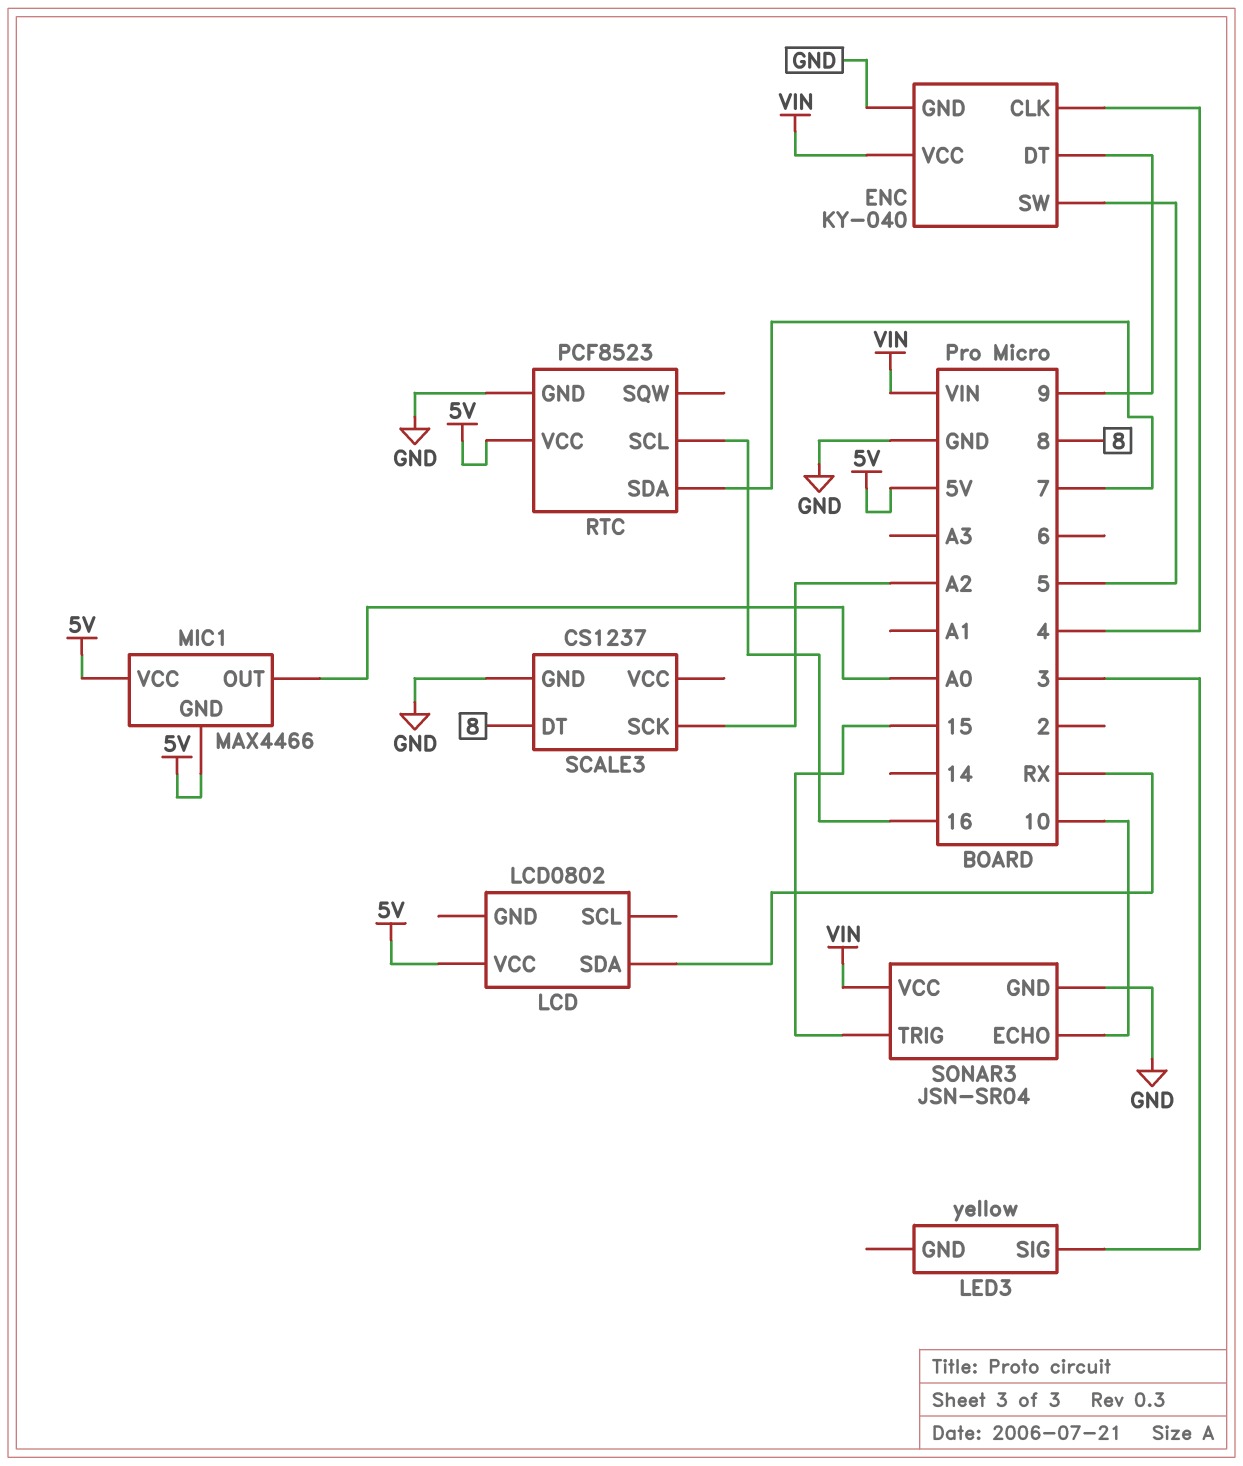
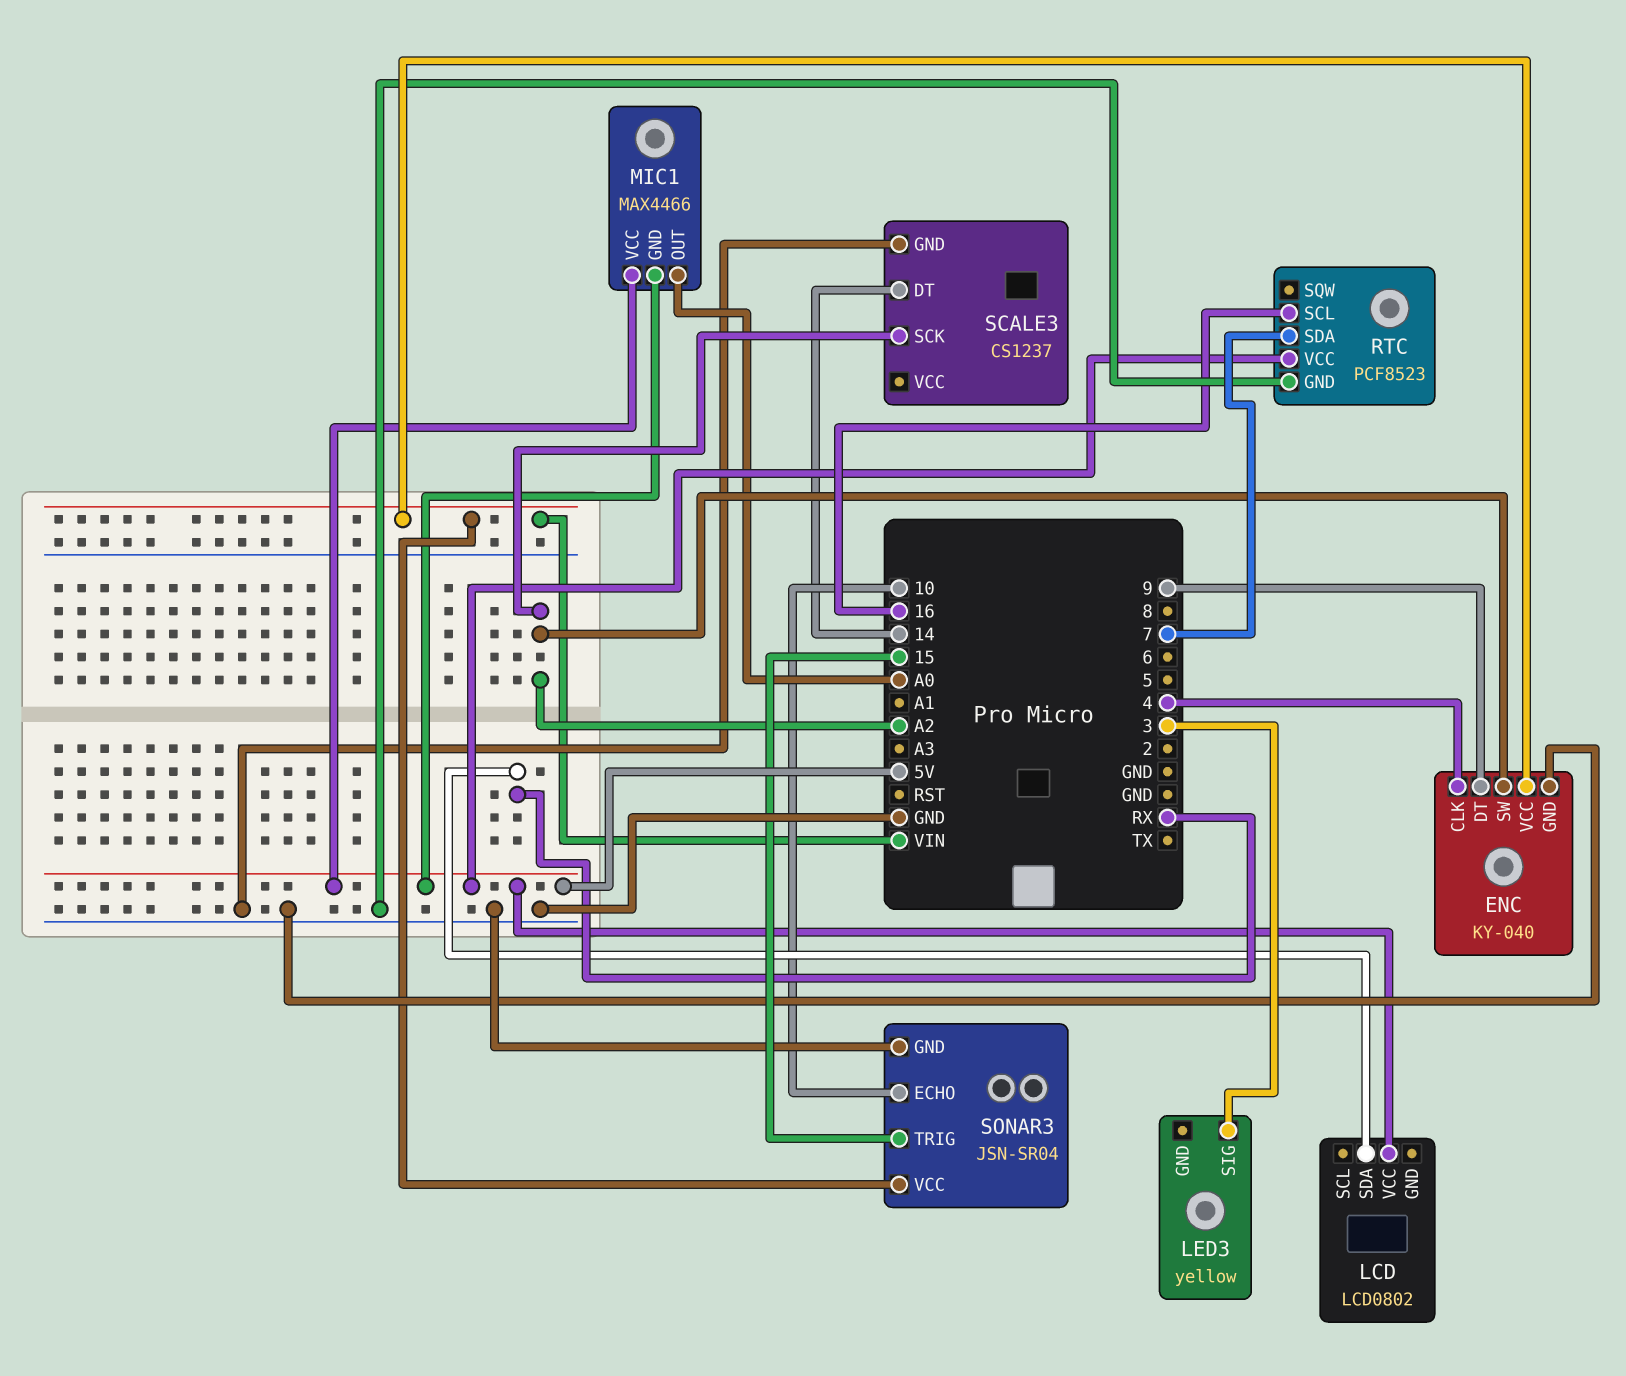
ENC pin SW: 5 -> A2
SCALE3 pin DT: 8 -> 14

